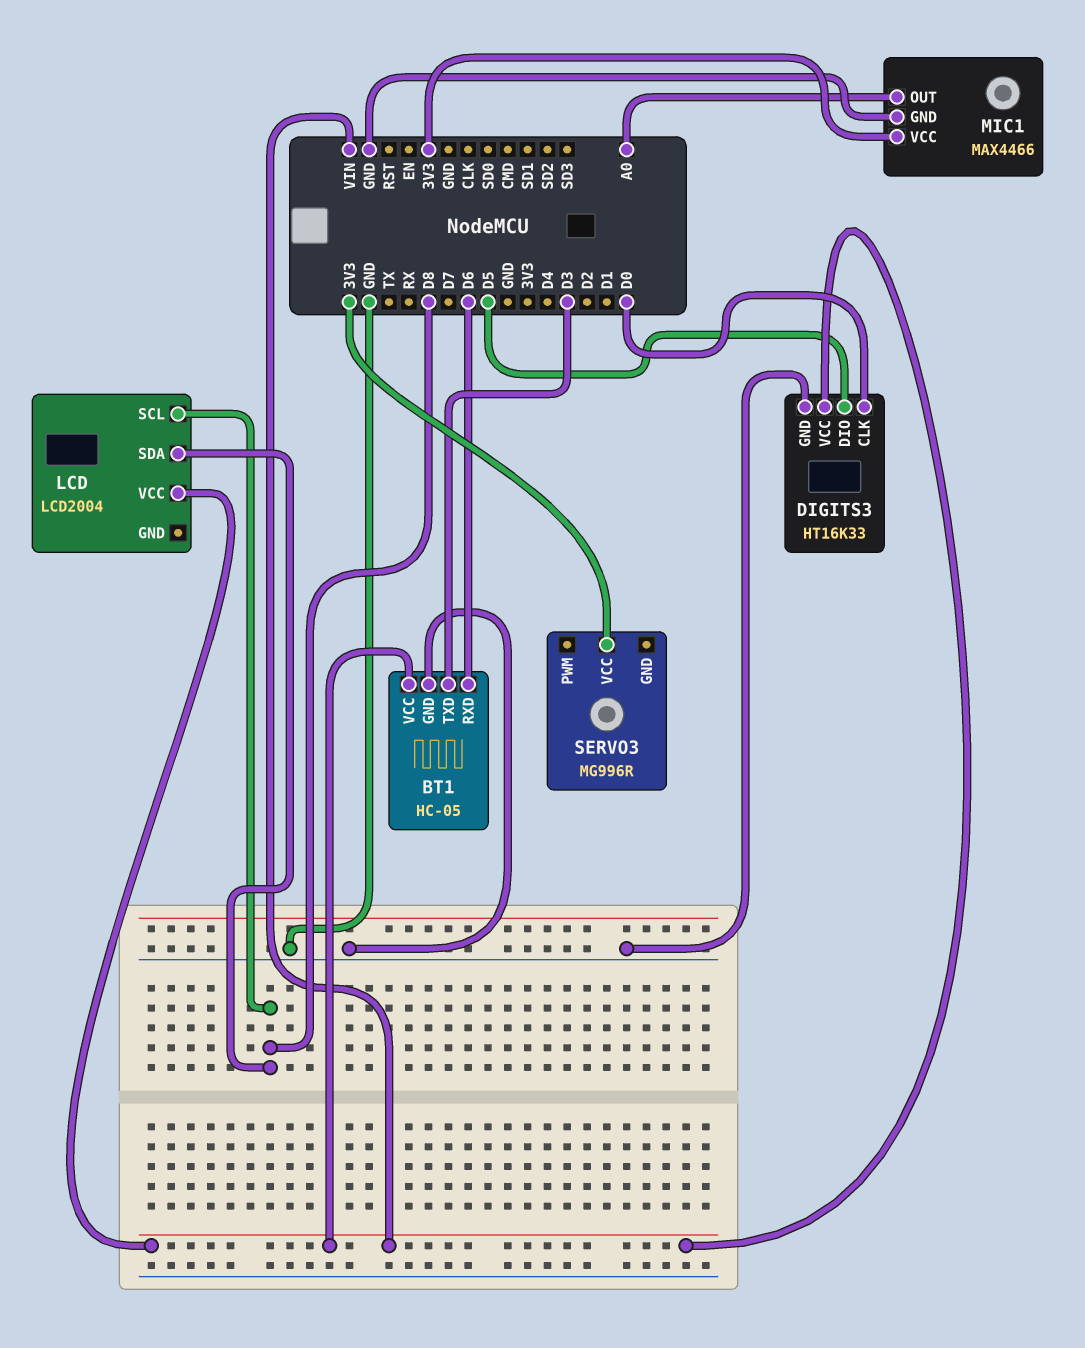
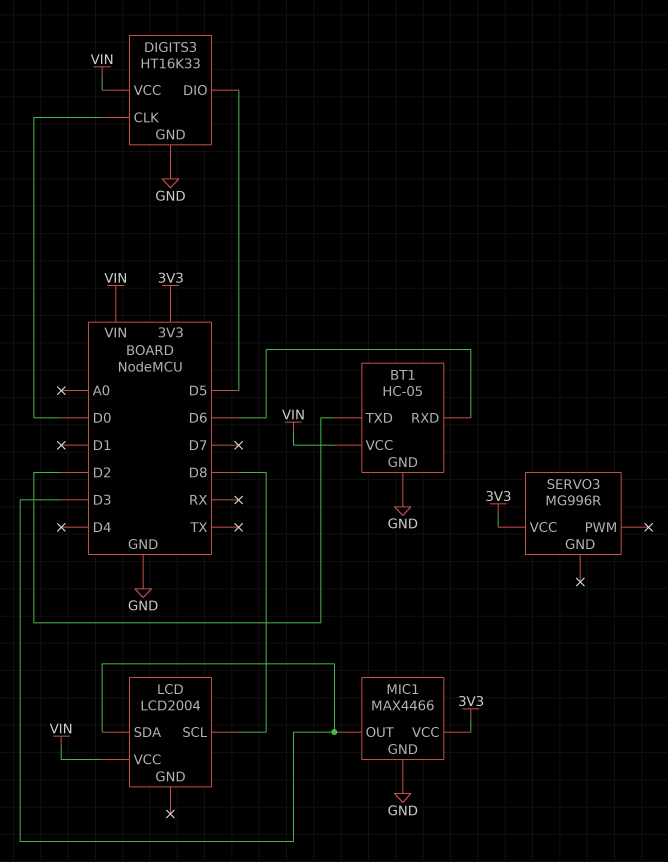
BT1 pin TXD: D3 -> D2
LCD pin SDA: D8 -> D3
MIC1 pin OUT: A0 -> D3

